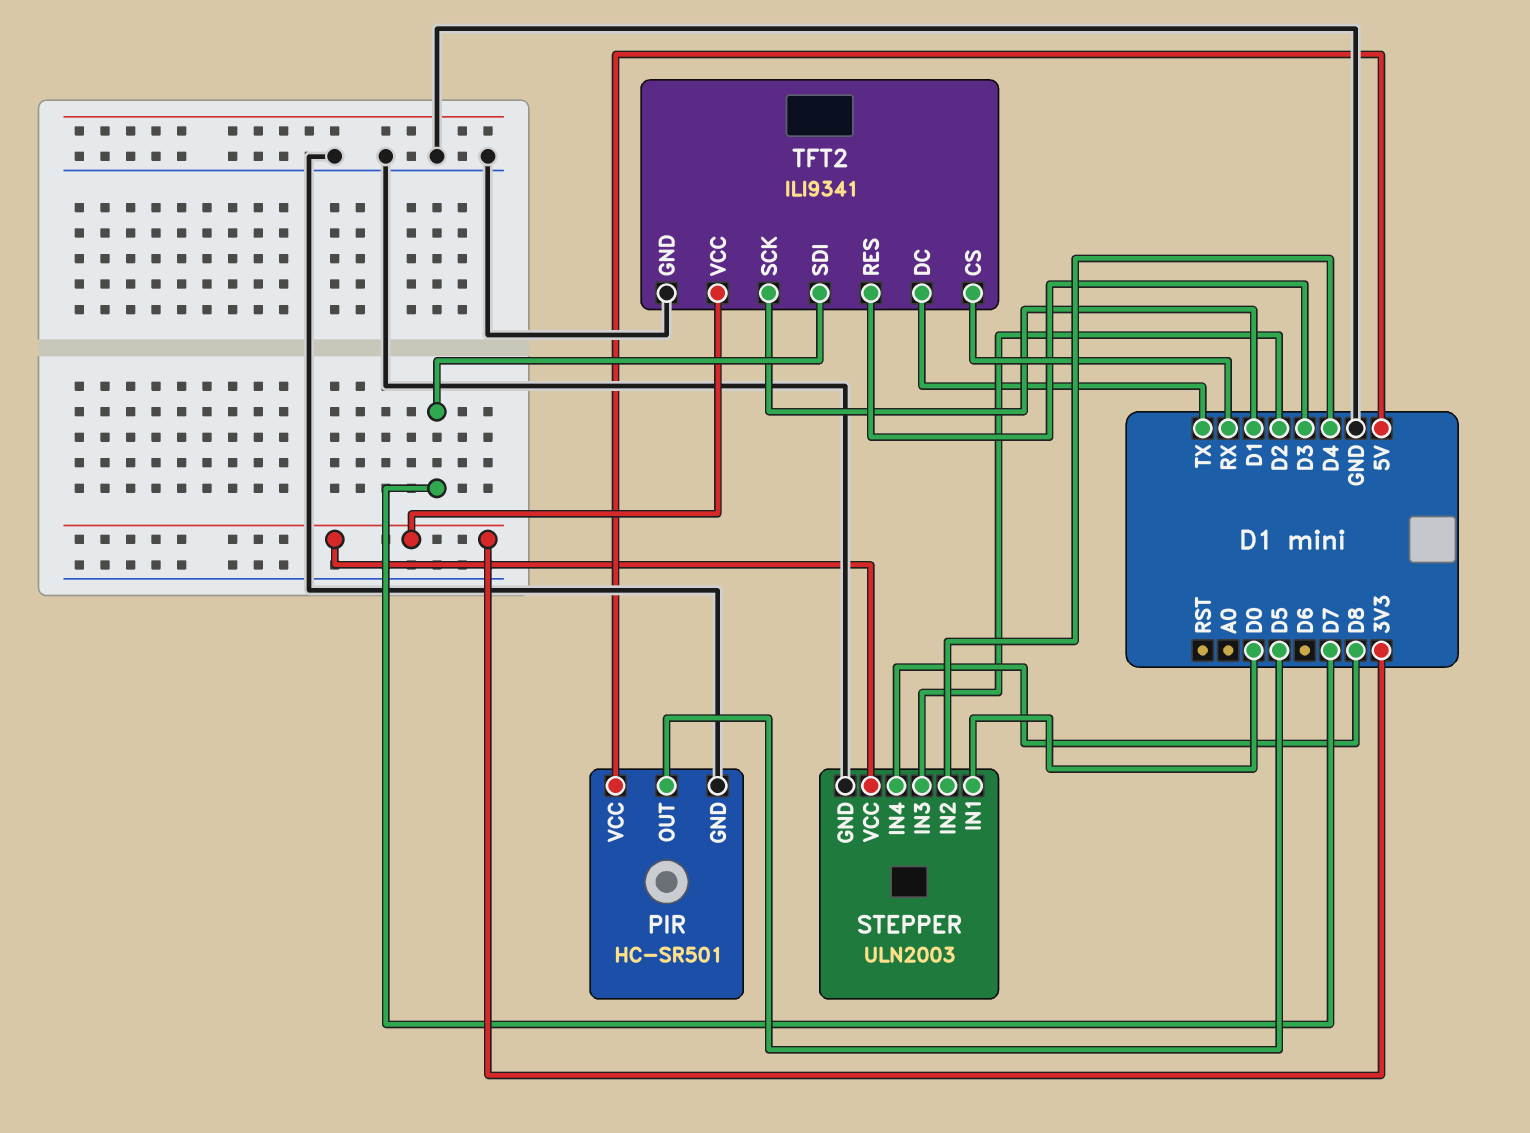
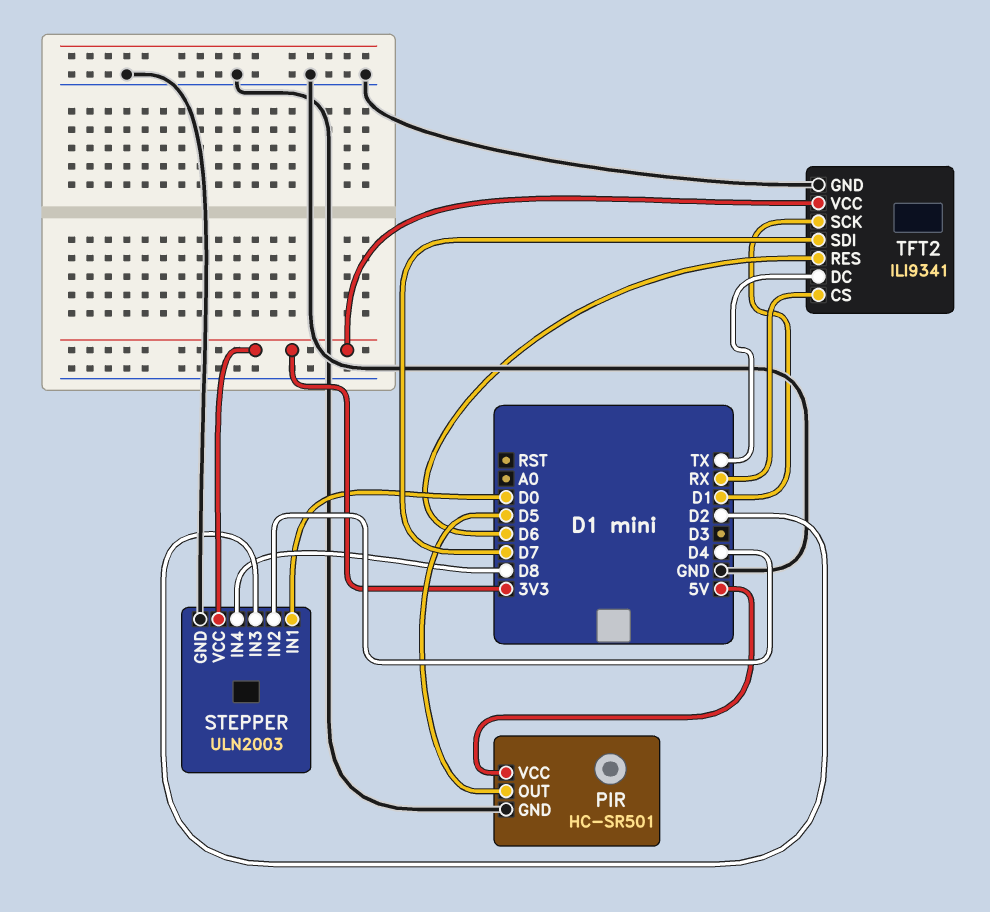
TFT2 pin RES: D3 -> D6

